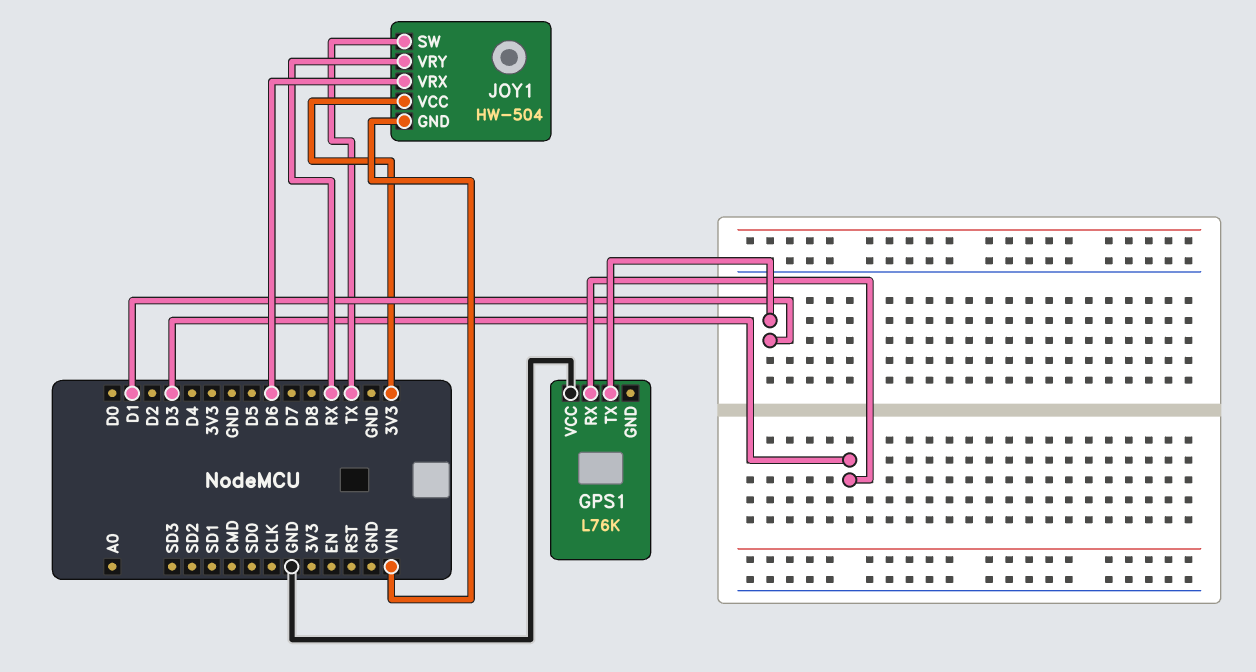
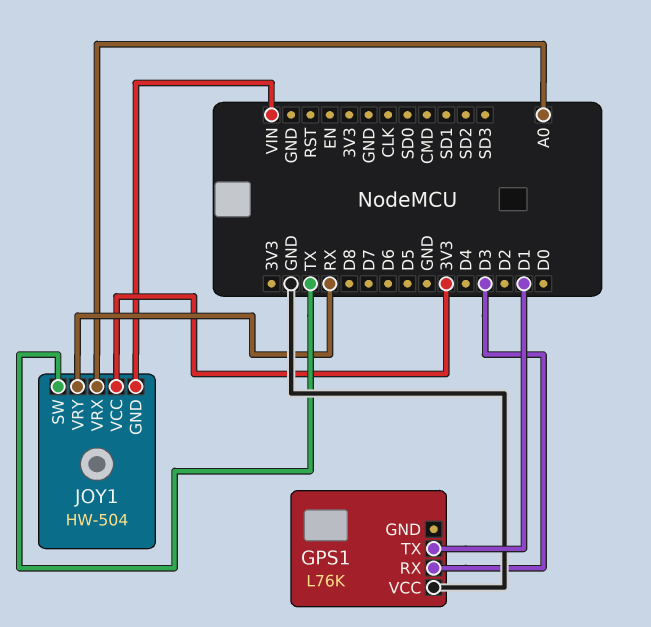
JOY1 pin VRX: D6 -> A0

